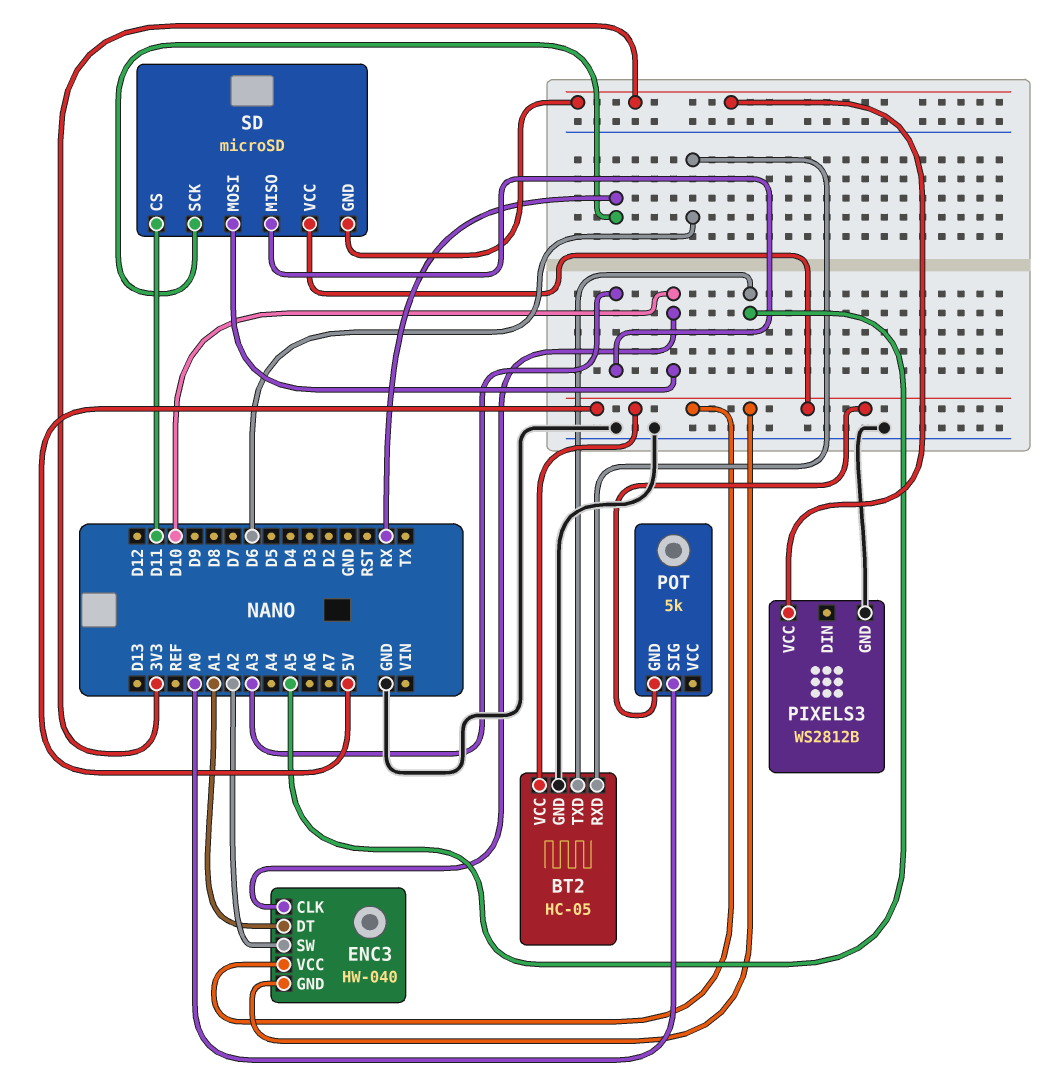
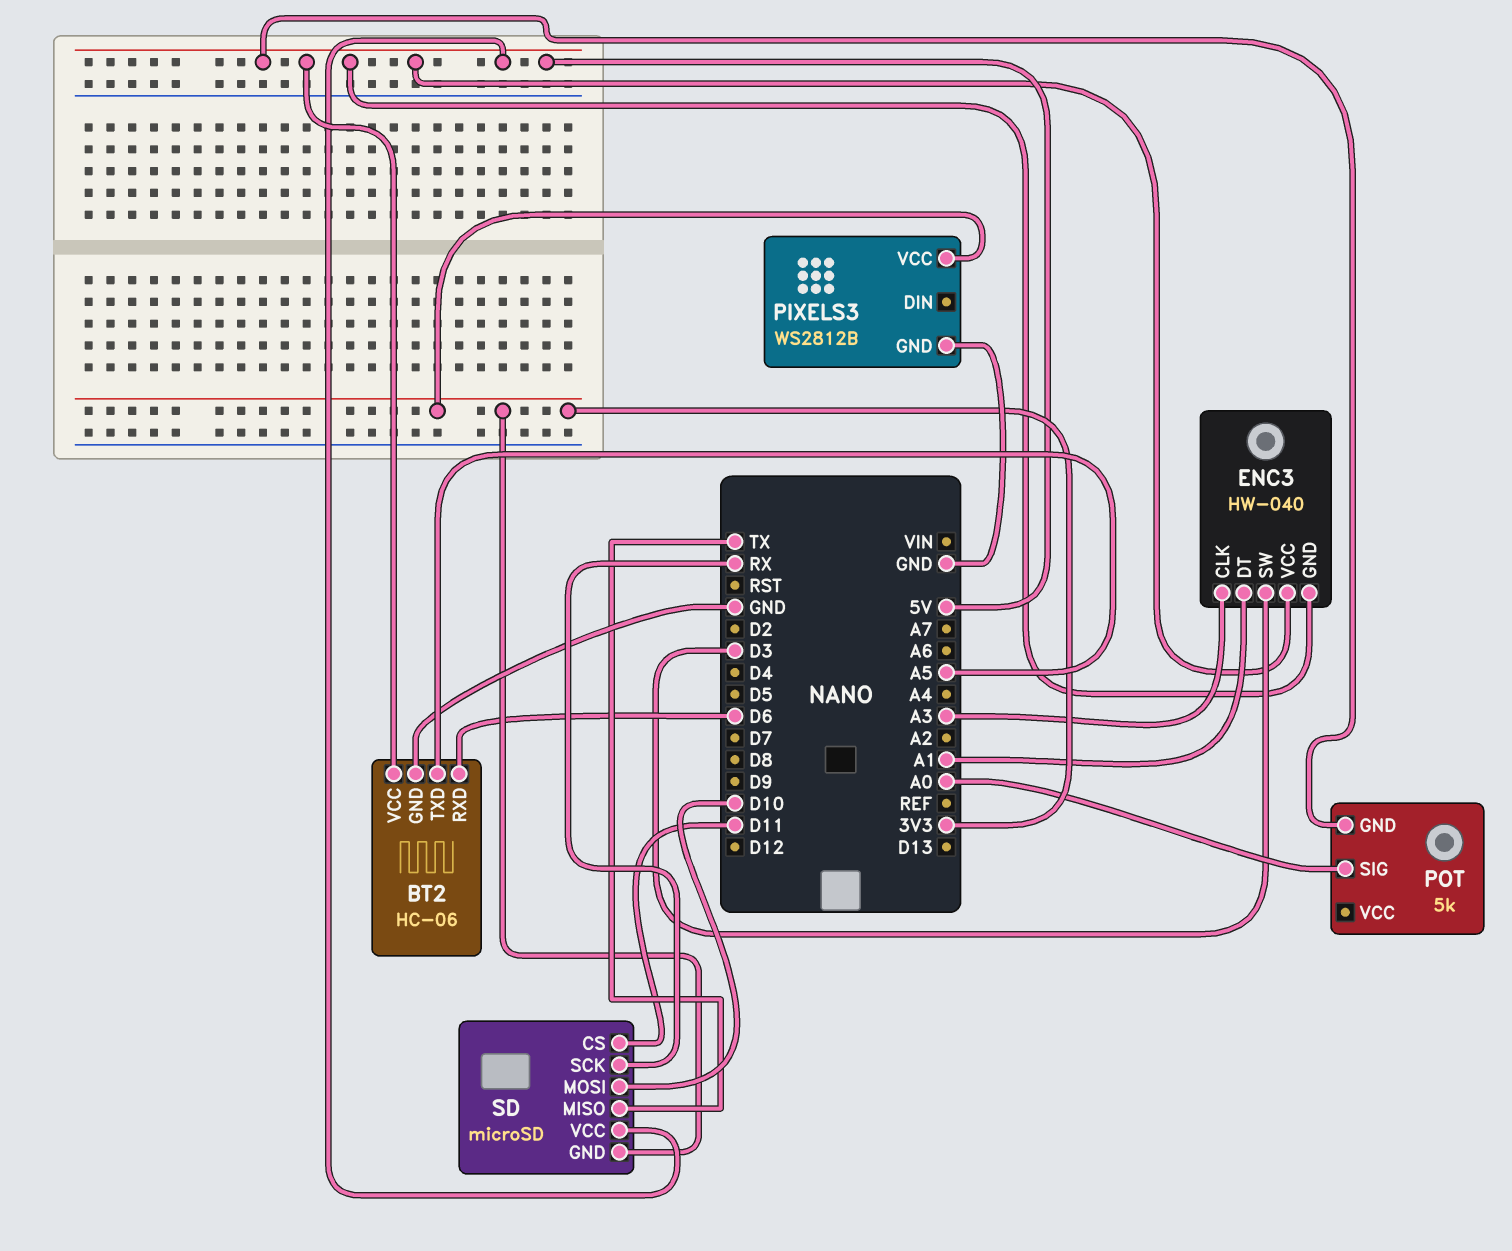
BT2: HC-05 -> HC-06
ENC3 pin CLK: D10 -> A3
ENC3 pin SW: A2 -> D3
SD pin MISO: A3 -> TX

